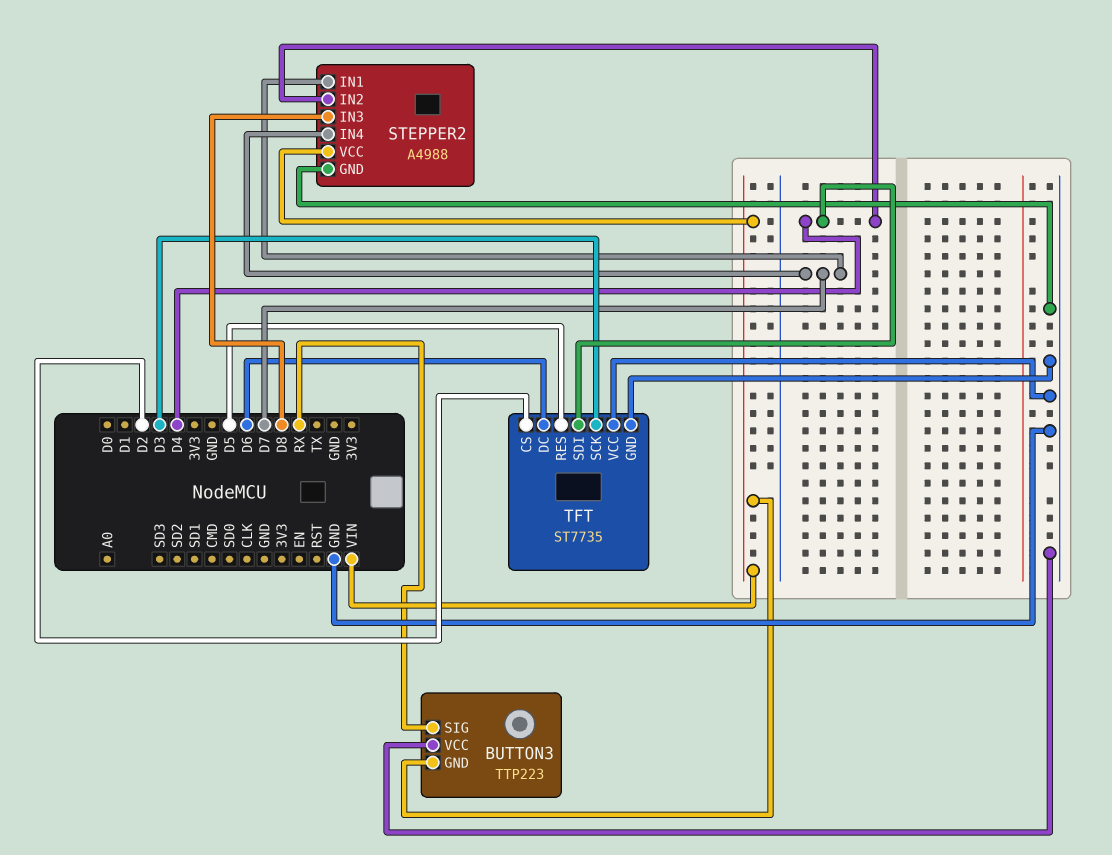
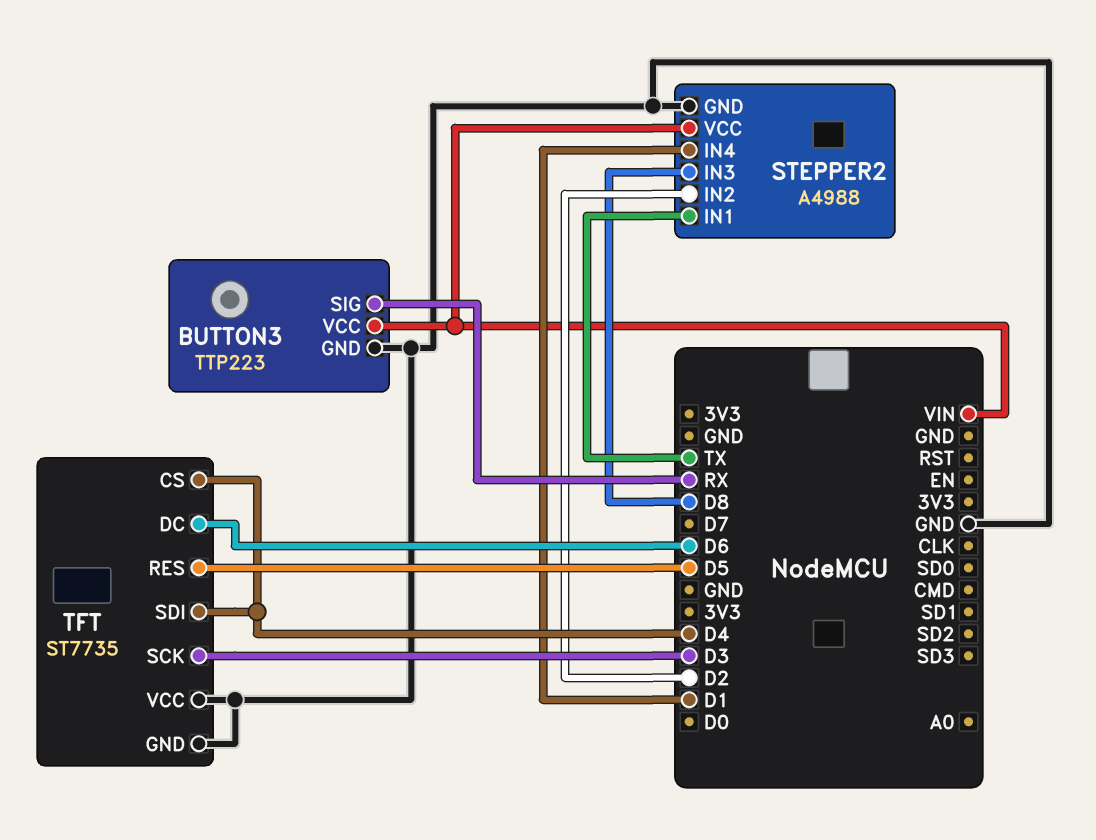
BUTTON3 pin GND: VIN -> GND
BUTTON3 pin VCC: GND -> VIN
STEPPER2 pin IN1: D7 -> TX
STEPPER2 pin IN2: D4 -> D2
STEPPER2 pin IN4: D7 -> D1
TFT pin CS: D2 -> D4

